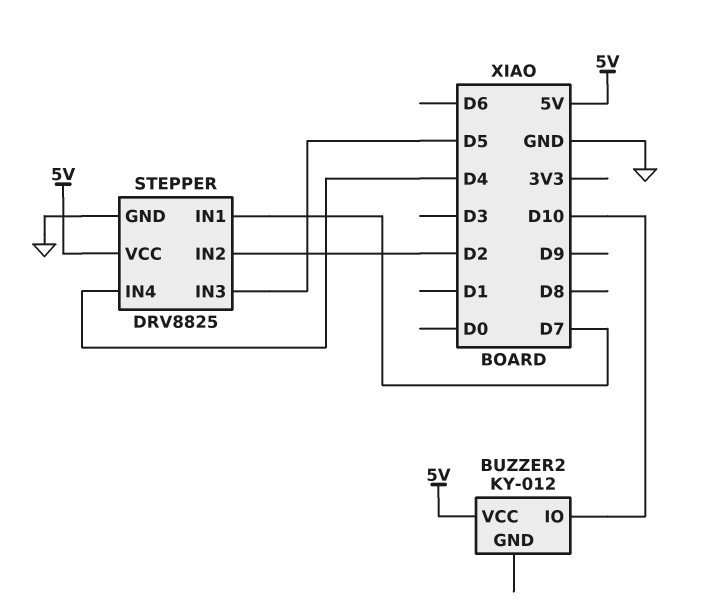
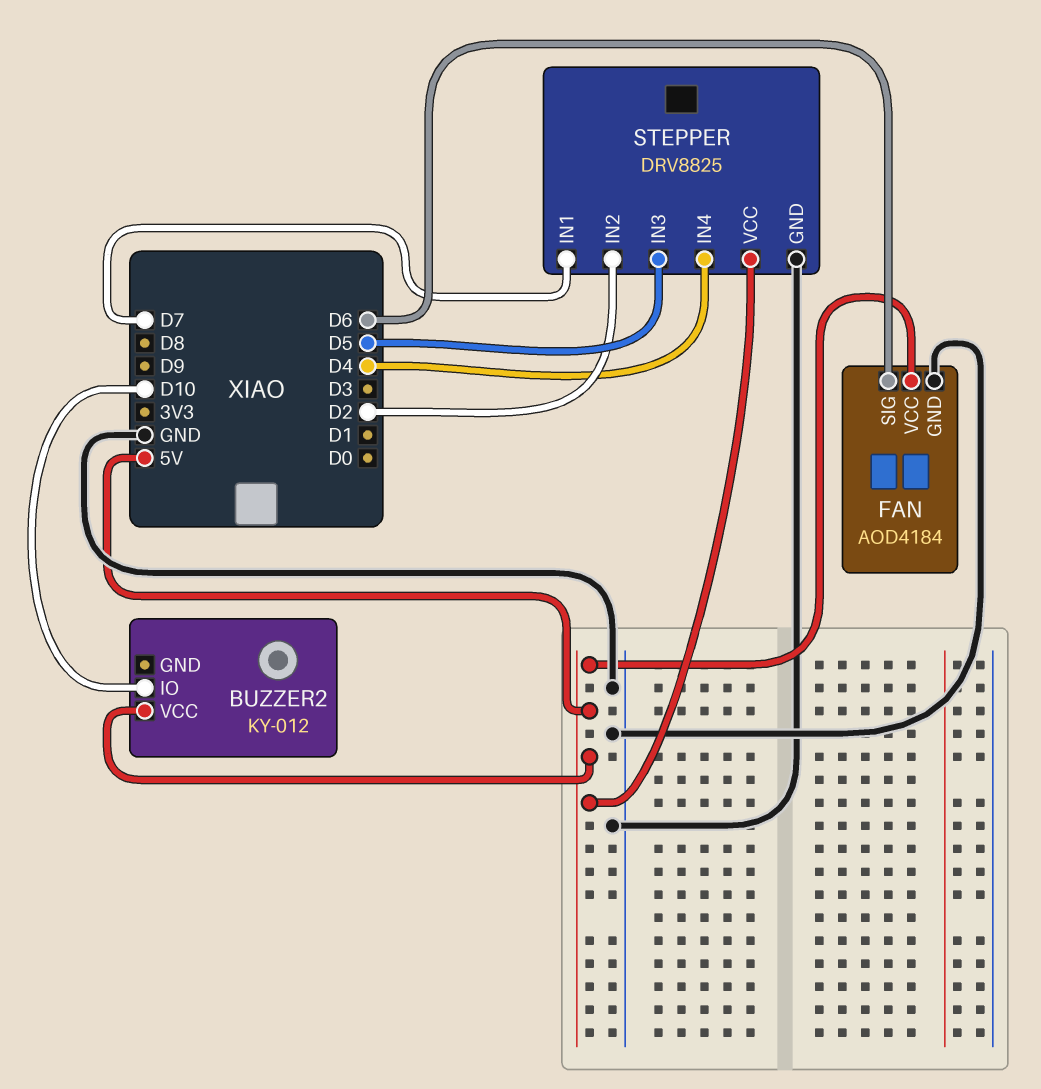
FAN: none -> AOD4184
FAN pin GND: none -> GND
FAN pin SIG: none -> D6
FAN pin VCC: none -> 5V

